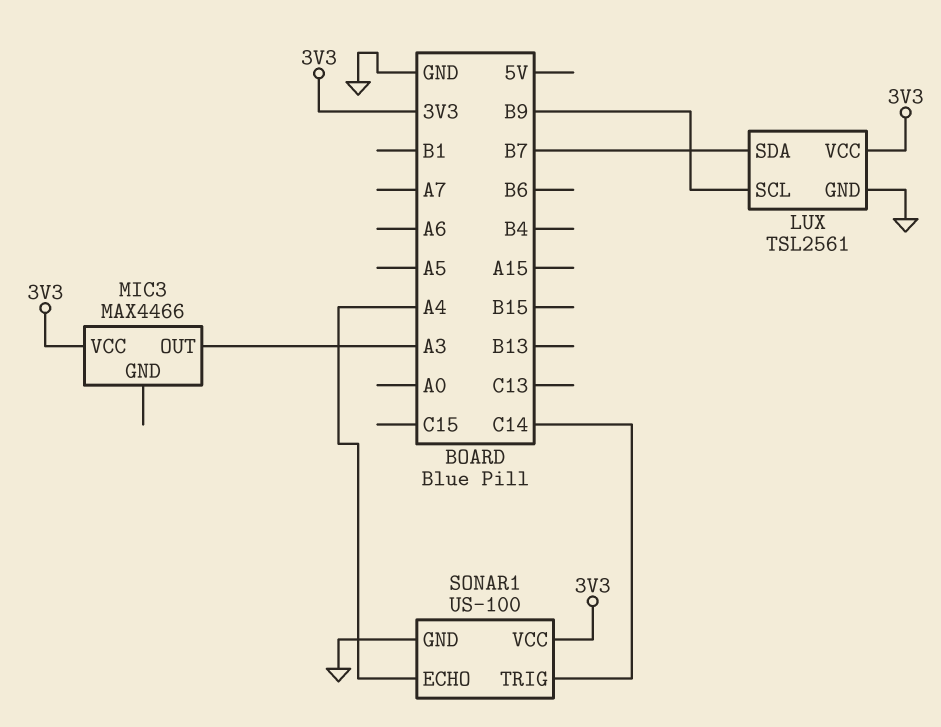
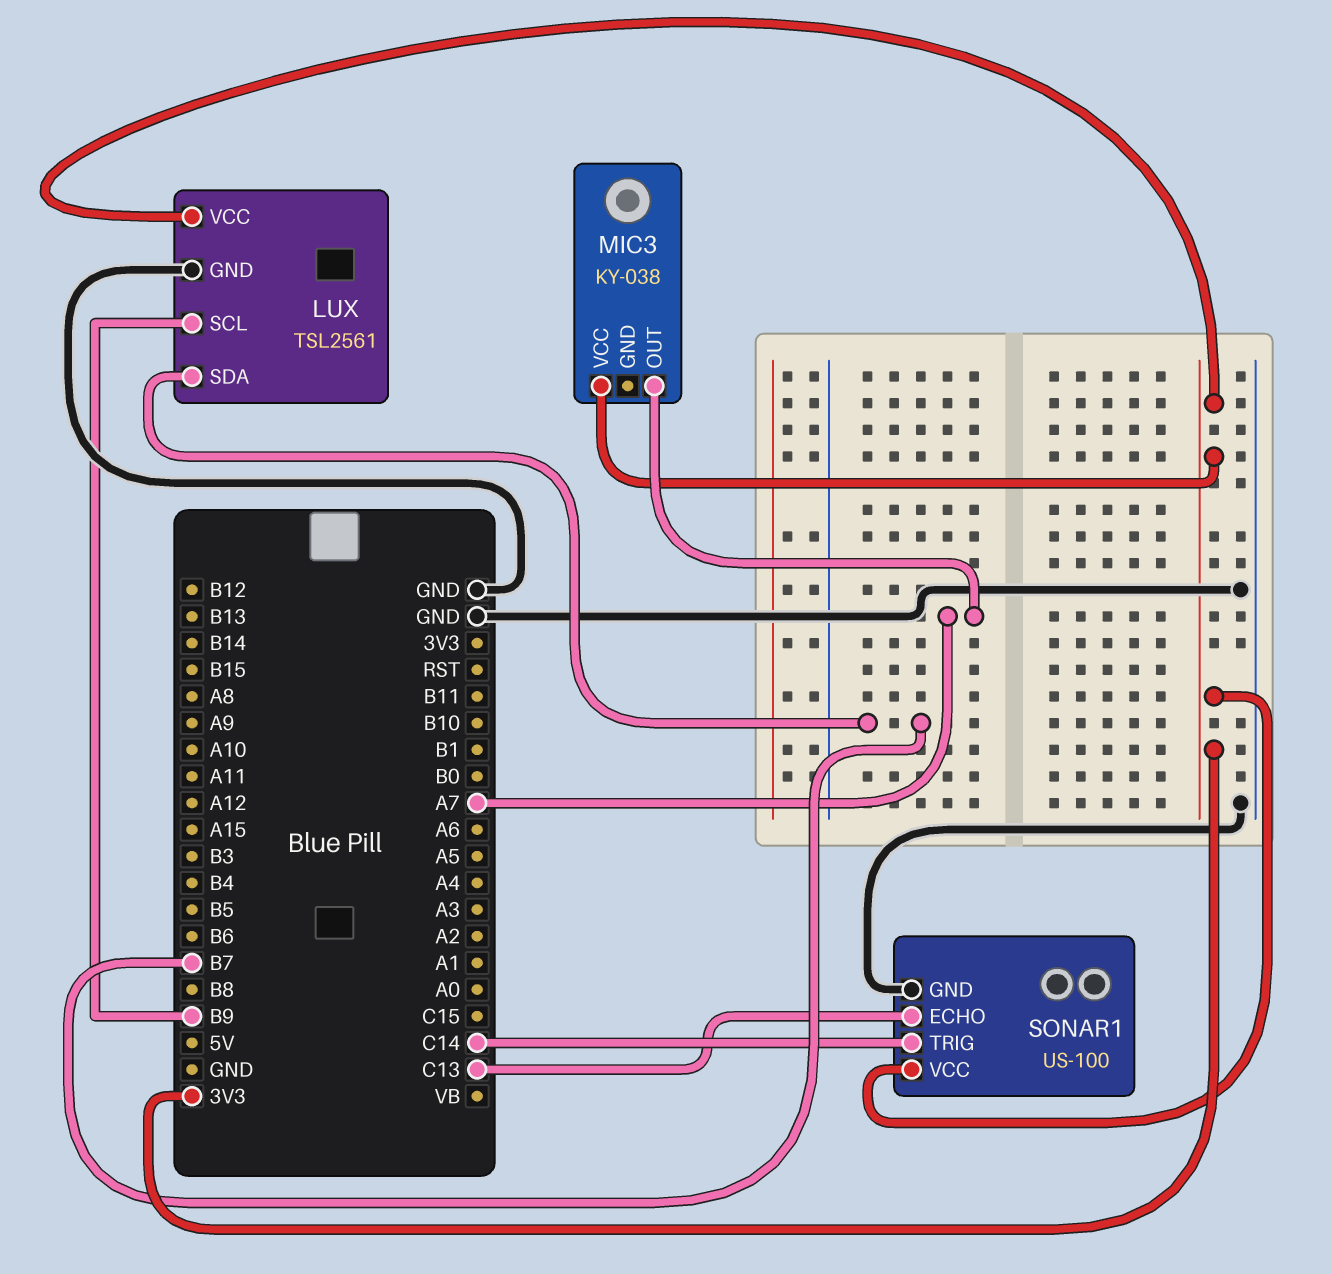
MIC3: MAX4466 -> KY-038
MIC3 pin OUT: A3 -> A7
SONAR1 pin ECHO: A4 -> C13

